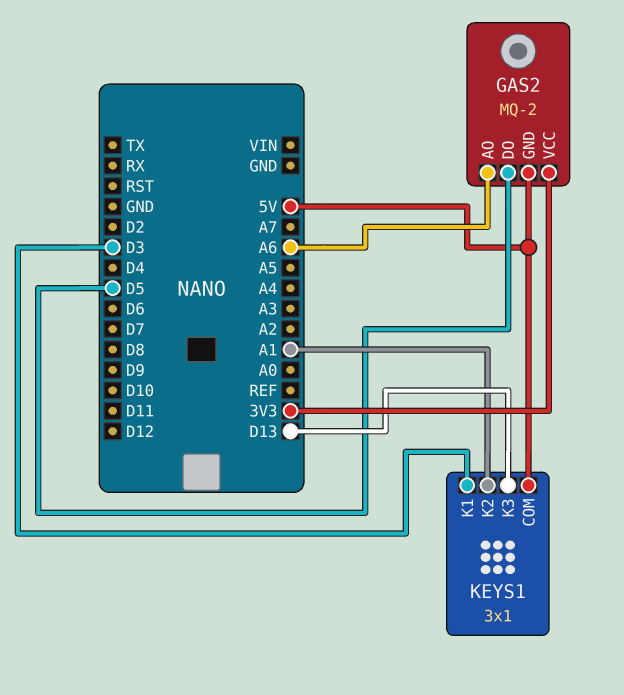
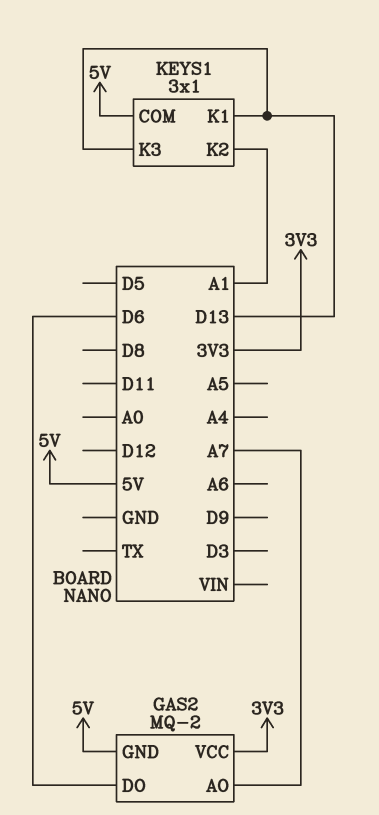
GAS2 pin AO: A6 -> A7
GAS2 pin DO: D5 -> D6
KEYS1 pin K1: D3 -> D13

